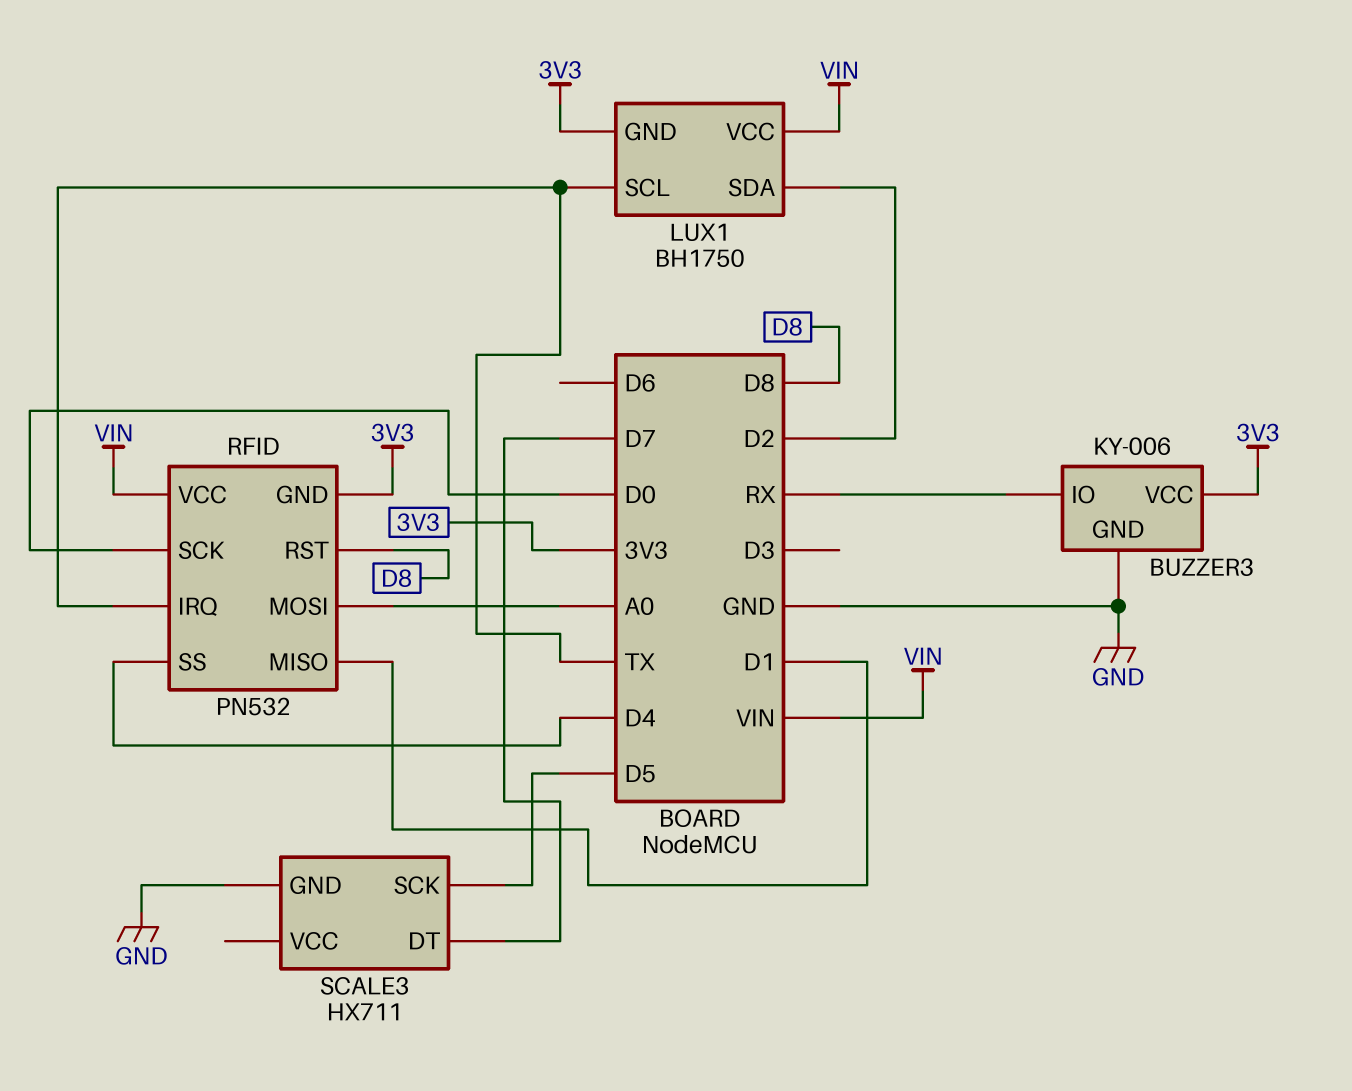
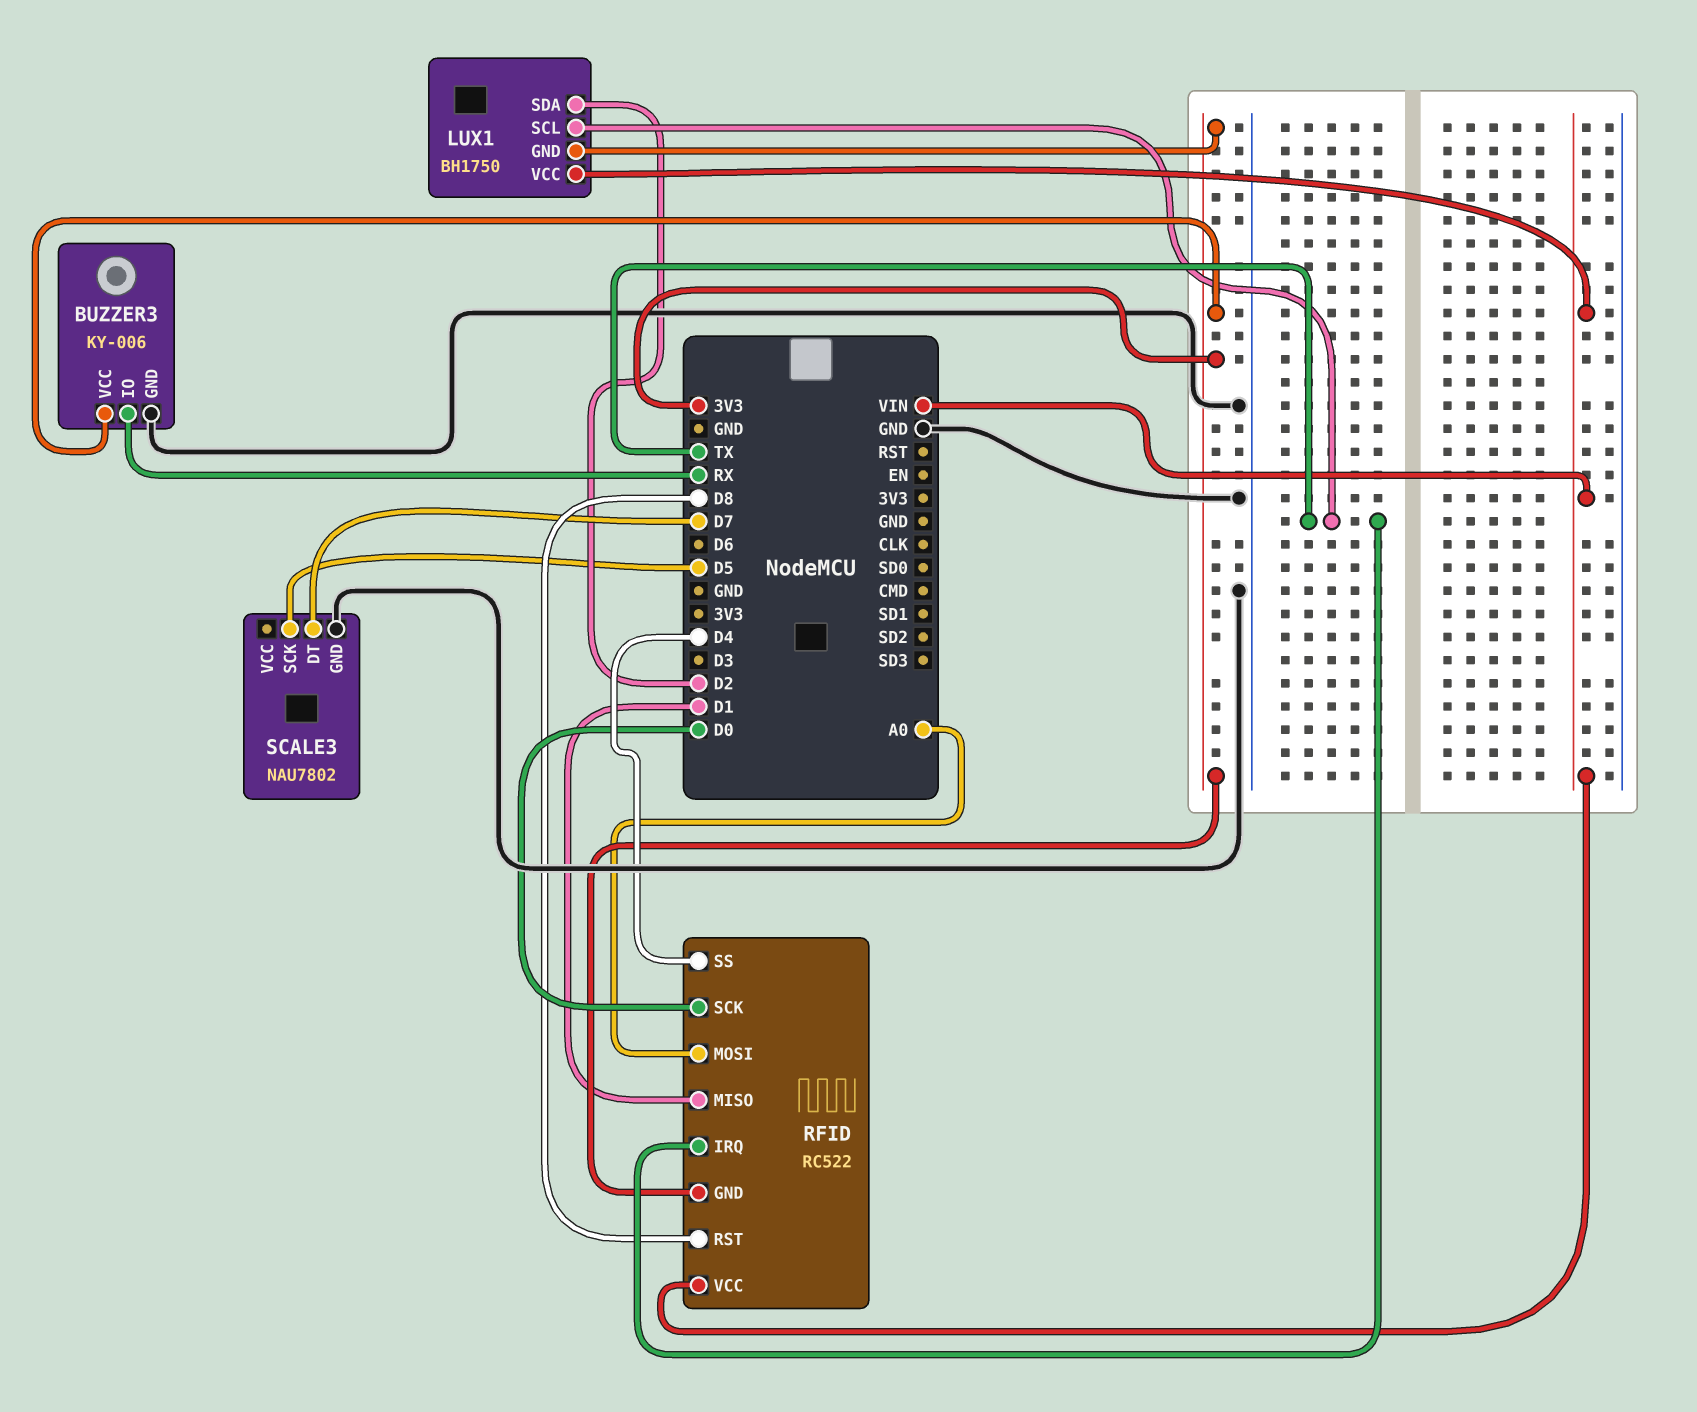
RFID: PN532 -> RC522
SCALE3: HX711 -> NAU7802

